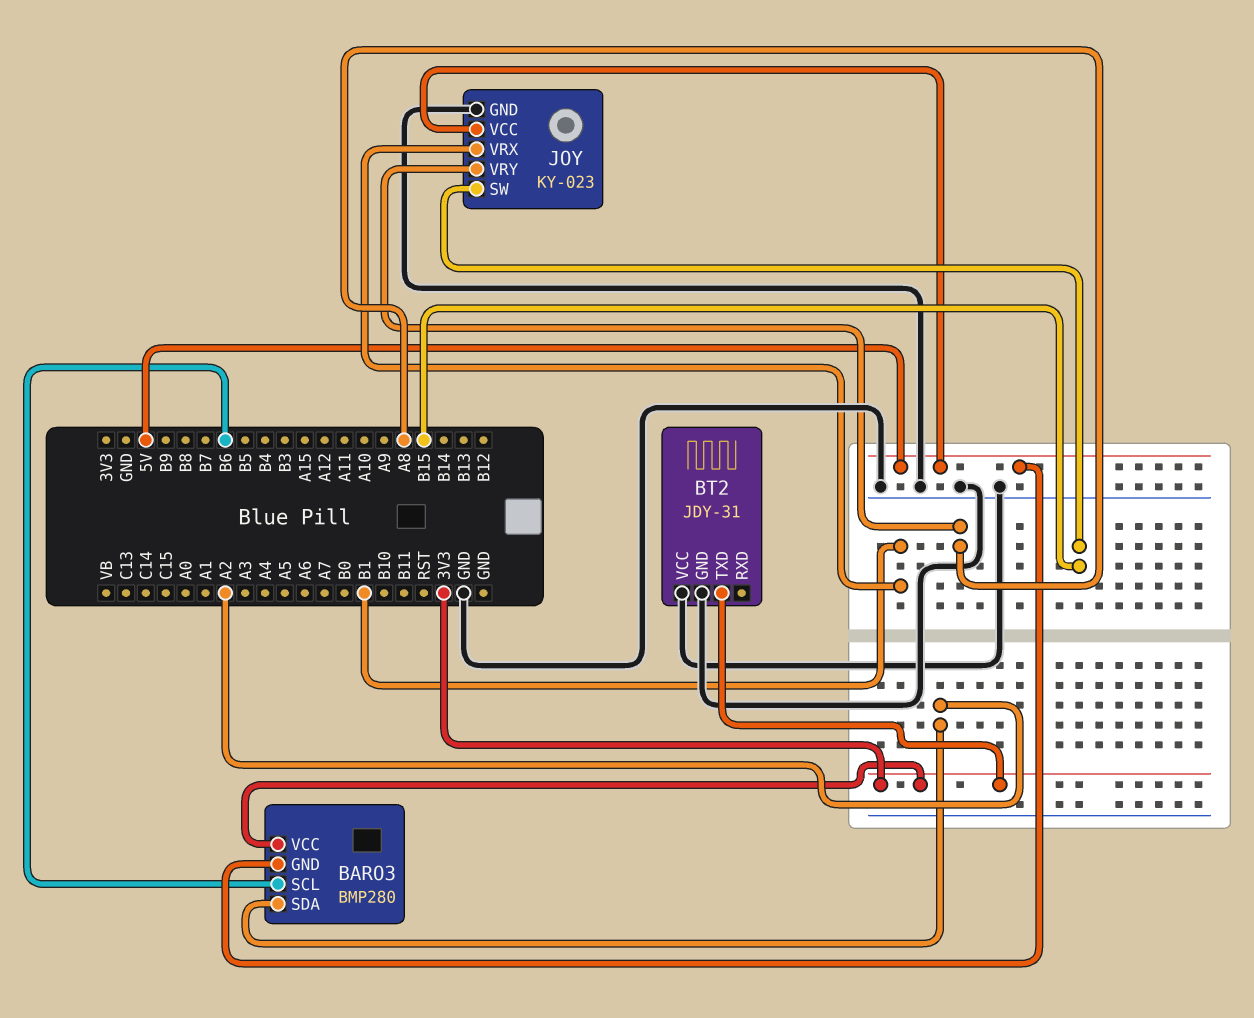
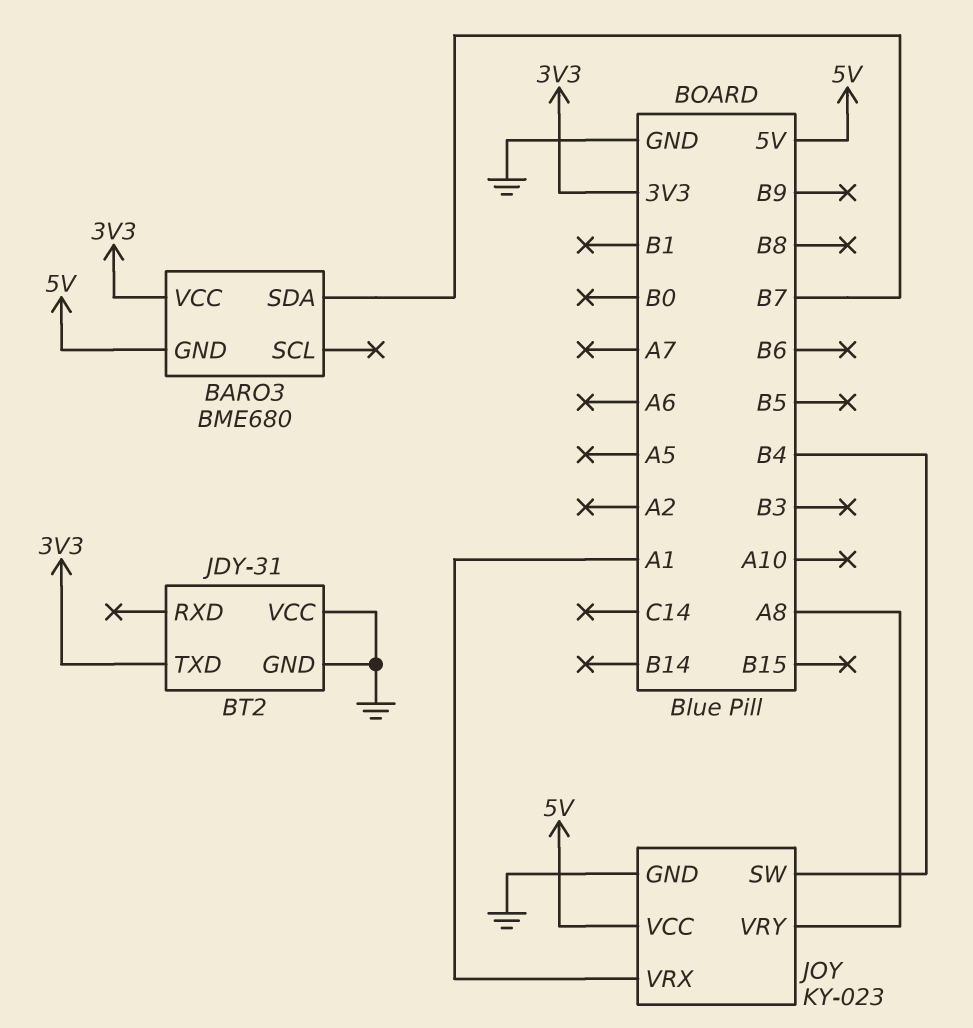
BARO3: BMP280 -> BME680
BARO3 pin SCL: B6 -> none
BARO3 pin SDA: A2 -> B7
JOY pin SW: B15 -> B4
JOY pin VRX: B1 -> A1

